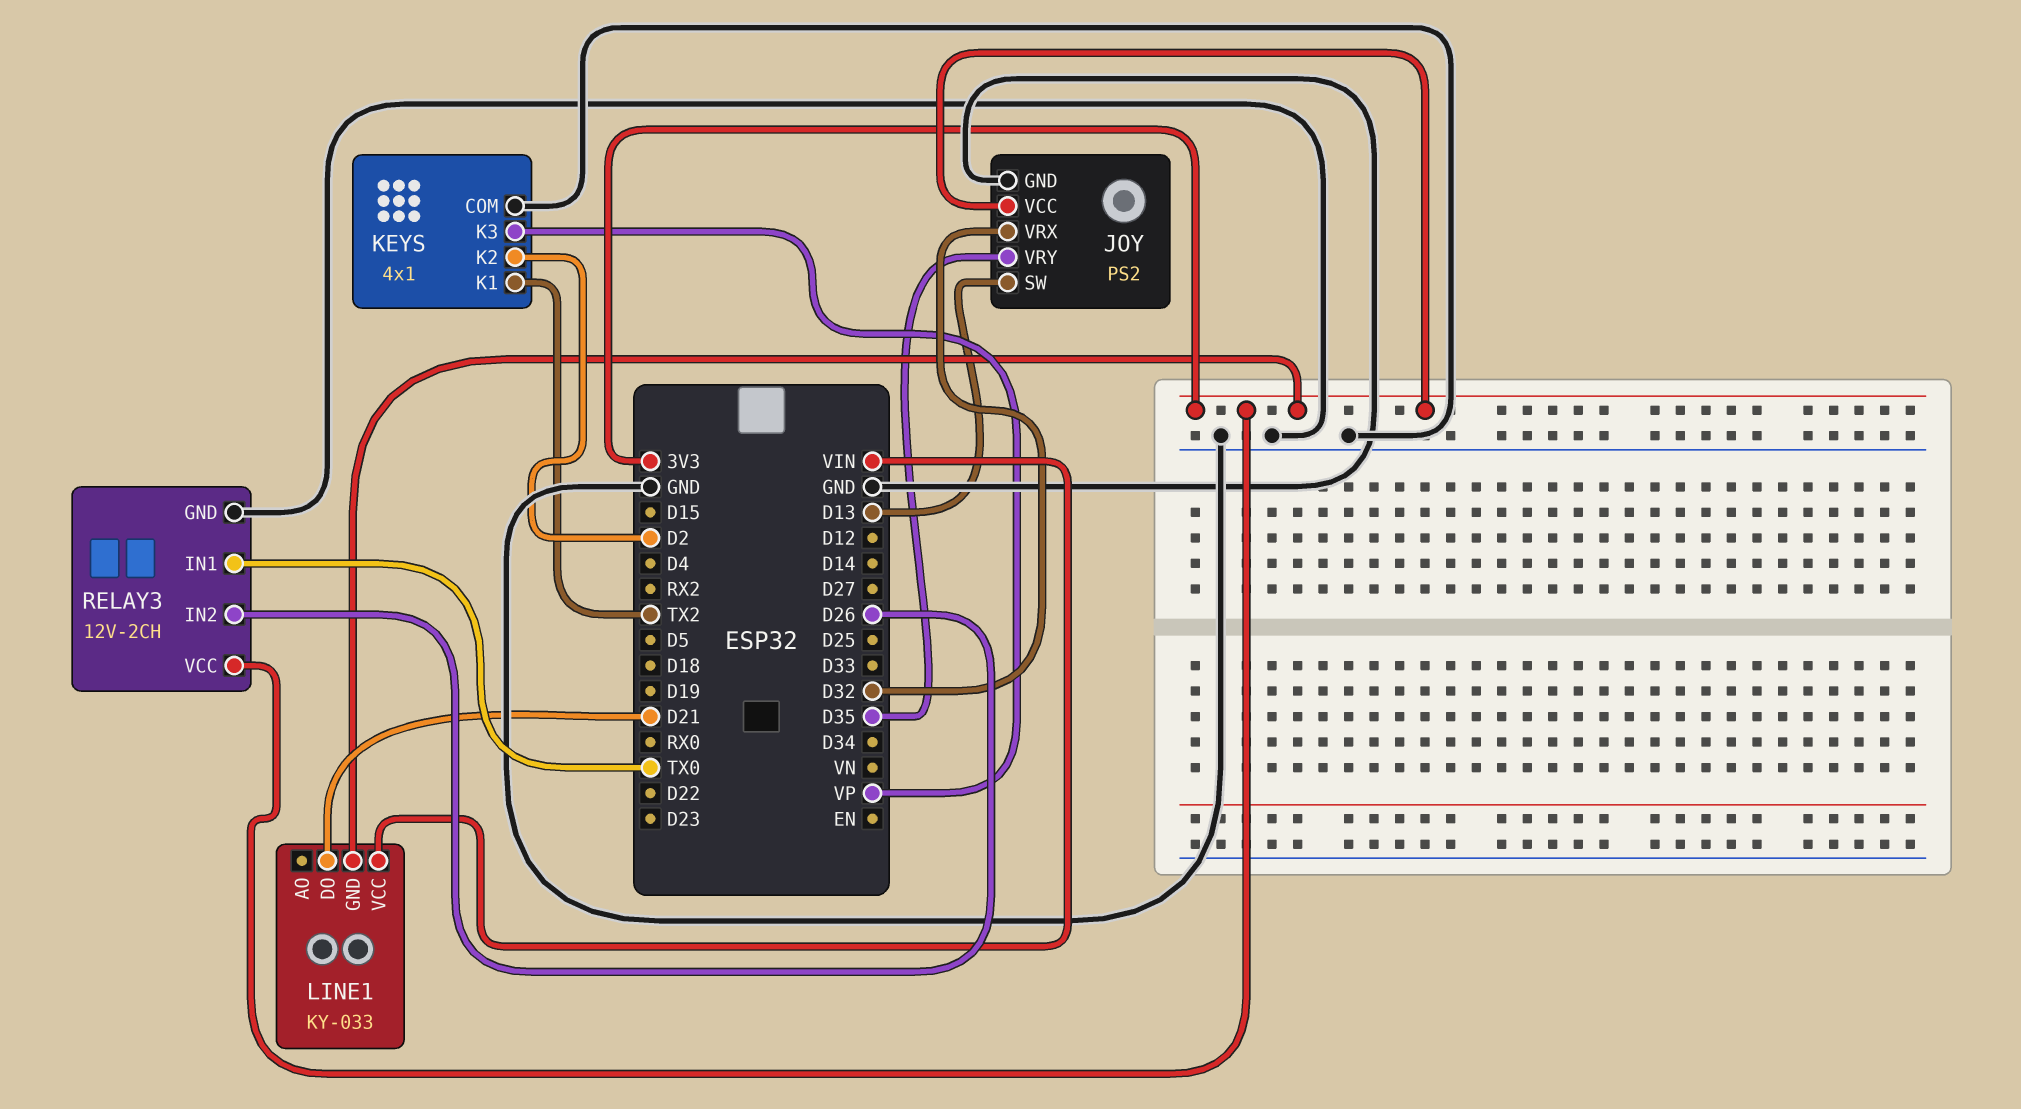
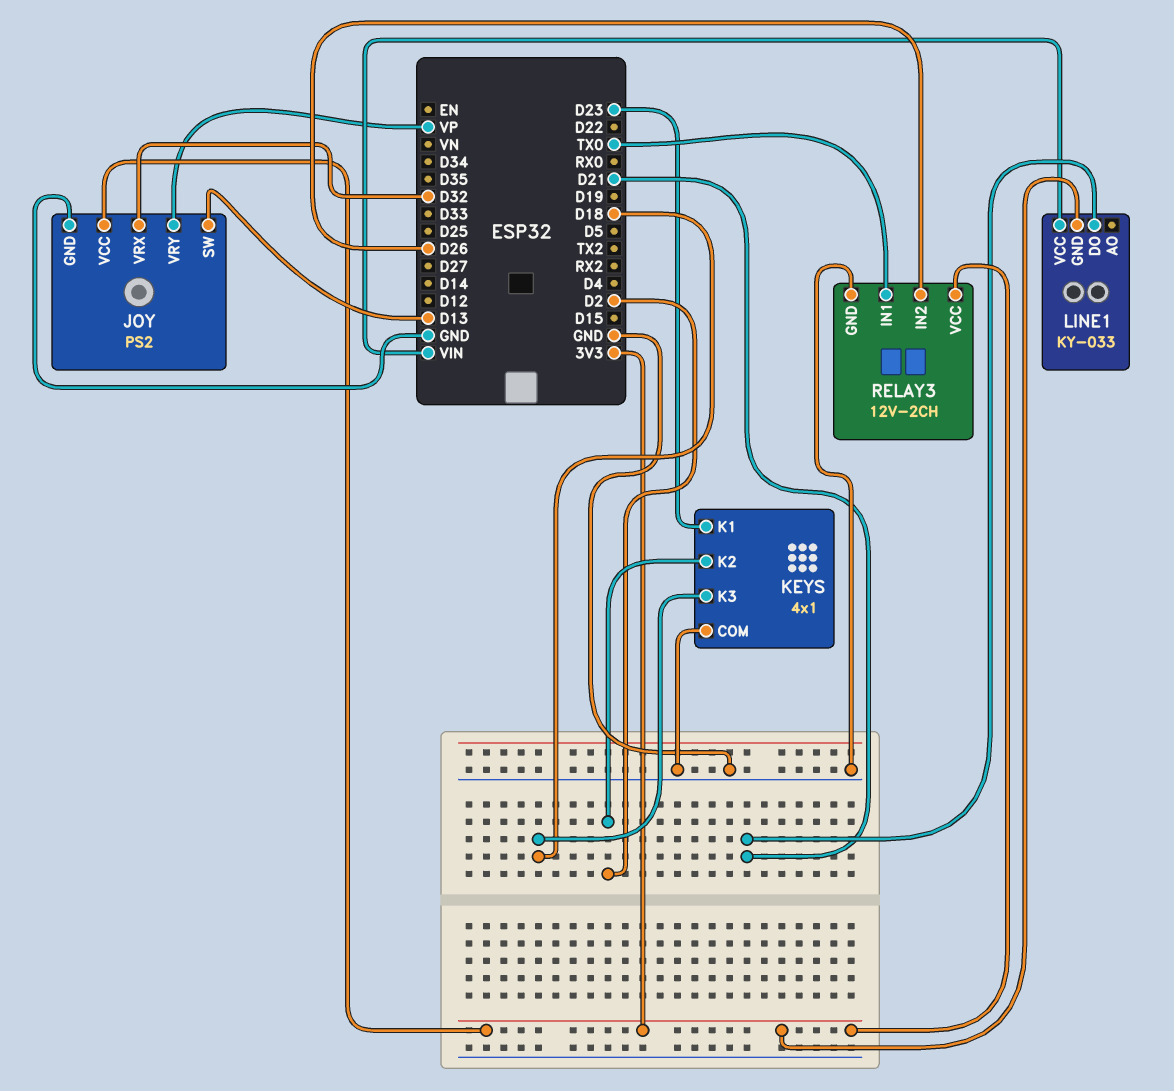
JOY pin VRY: D35 -> VP
KEYS pin K1: TX2 -> D23
KEYS pin K3: VP -> D18

